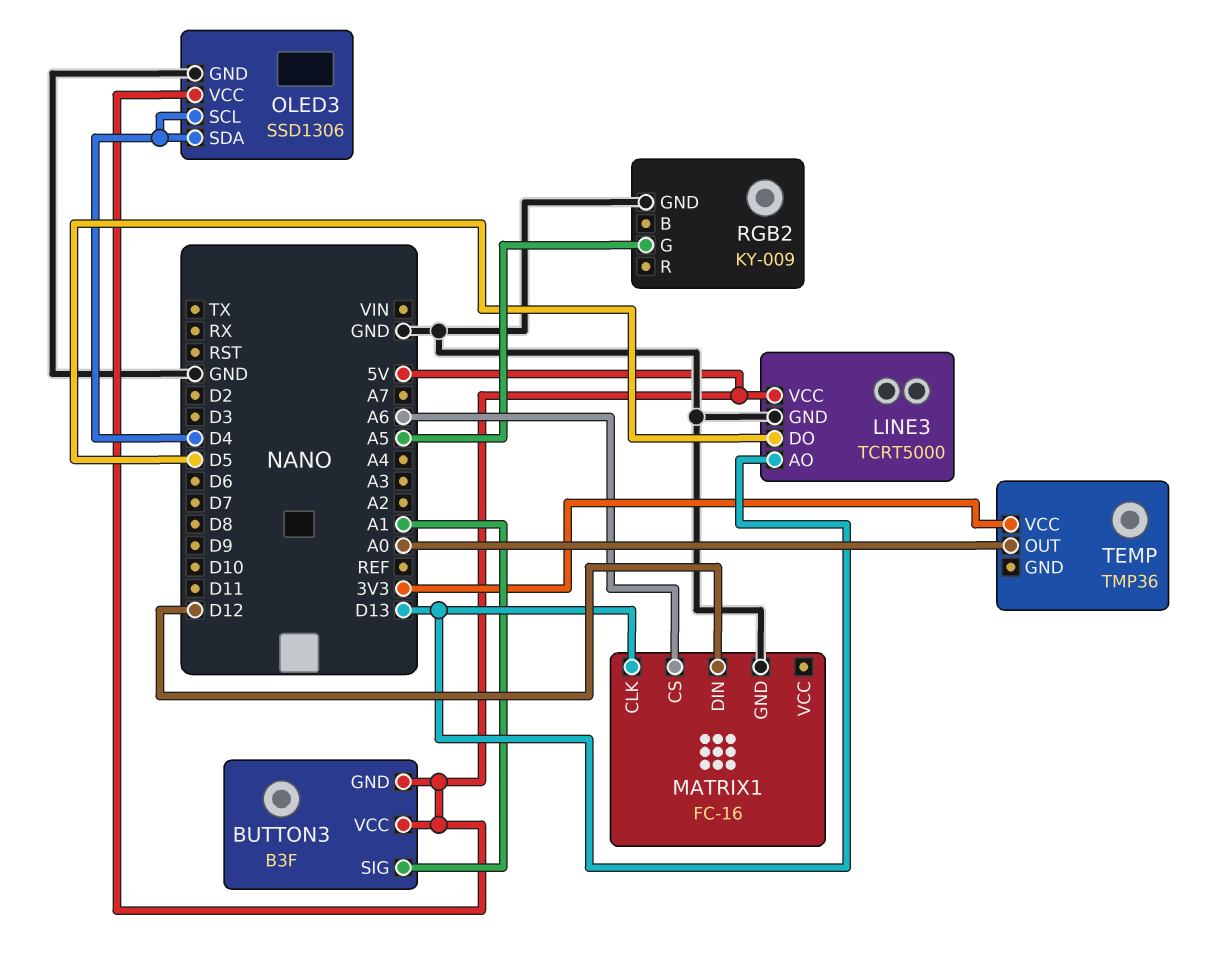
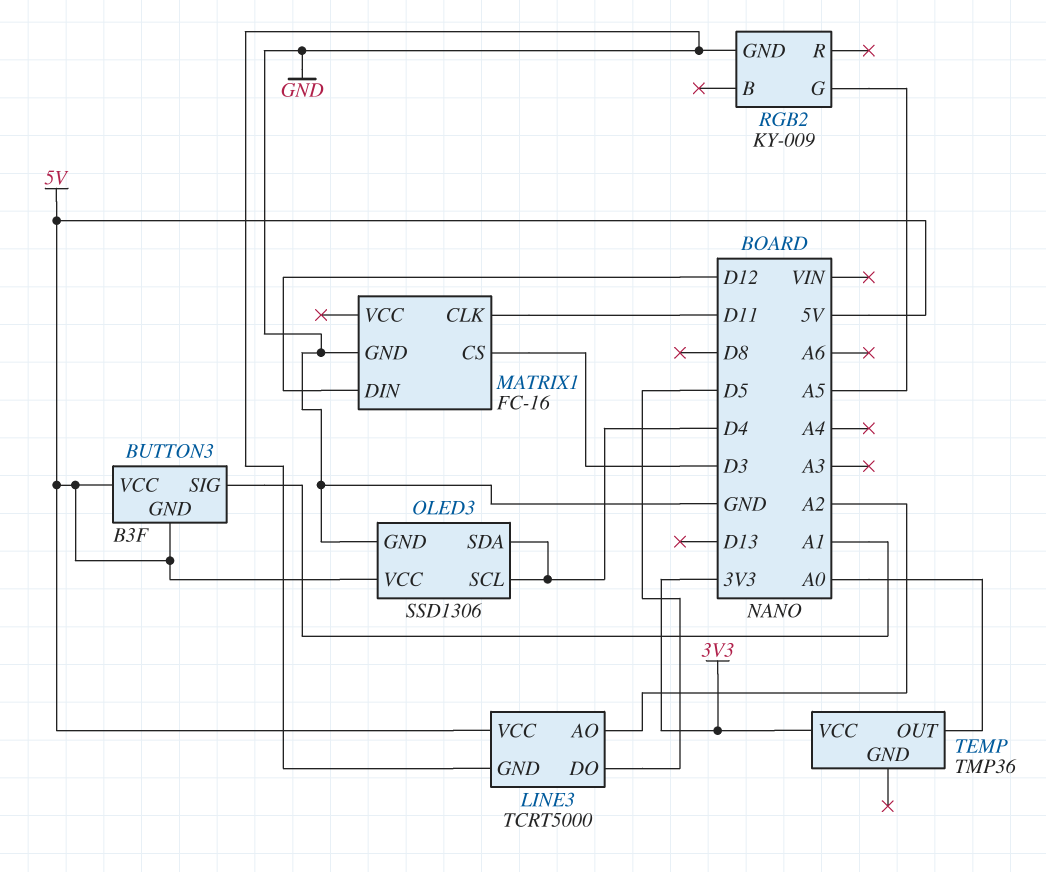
LINE3 pin AO: D13 -> A2
MATRIX1 pin CLK: D13 -> D11
MATRIX1 pin CS: A6 -> D3

